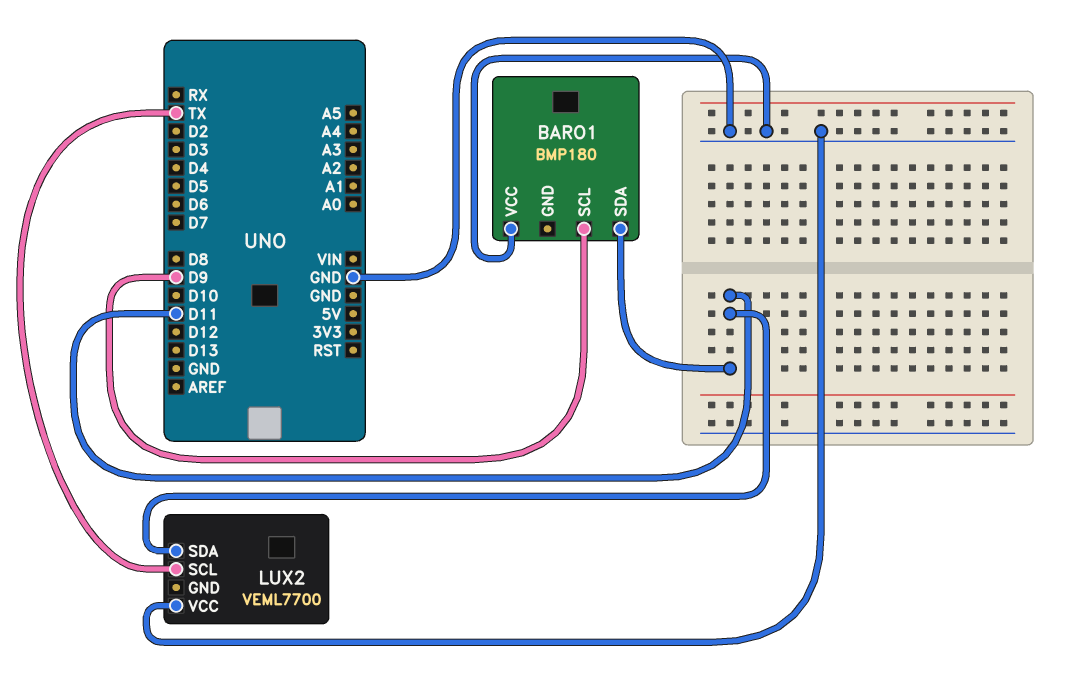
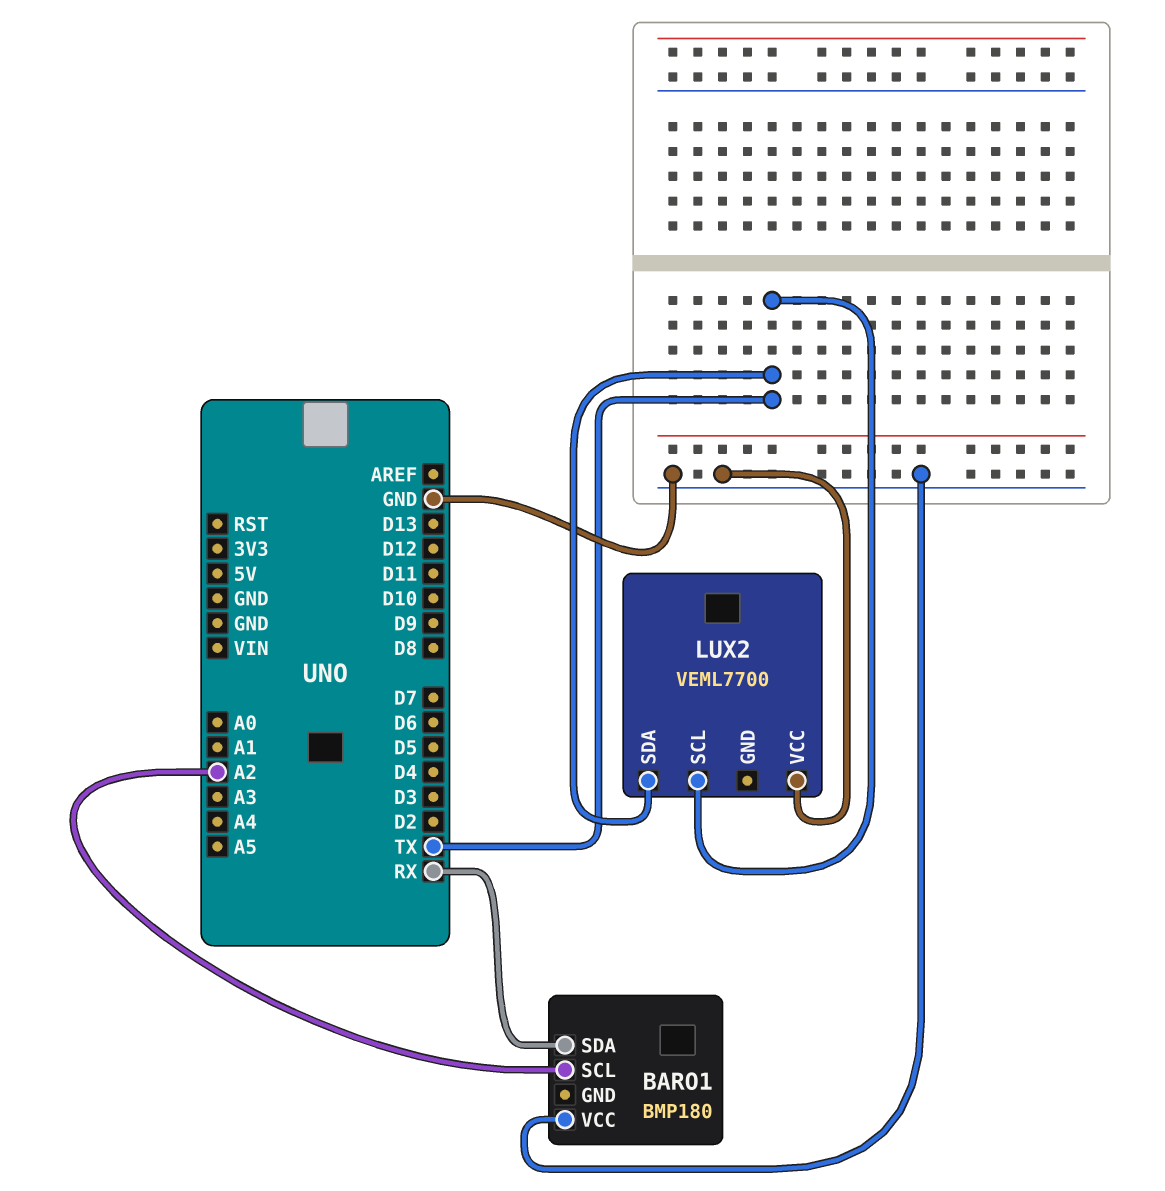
BARO1 pin SCL: D9 -> A2
BARO1 pin SDA: D11 -> RX
LUX2 pin SDA: D11 -> TX

